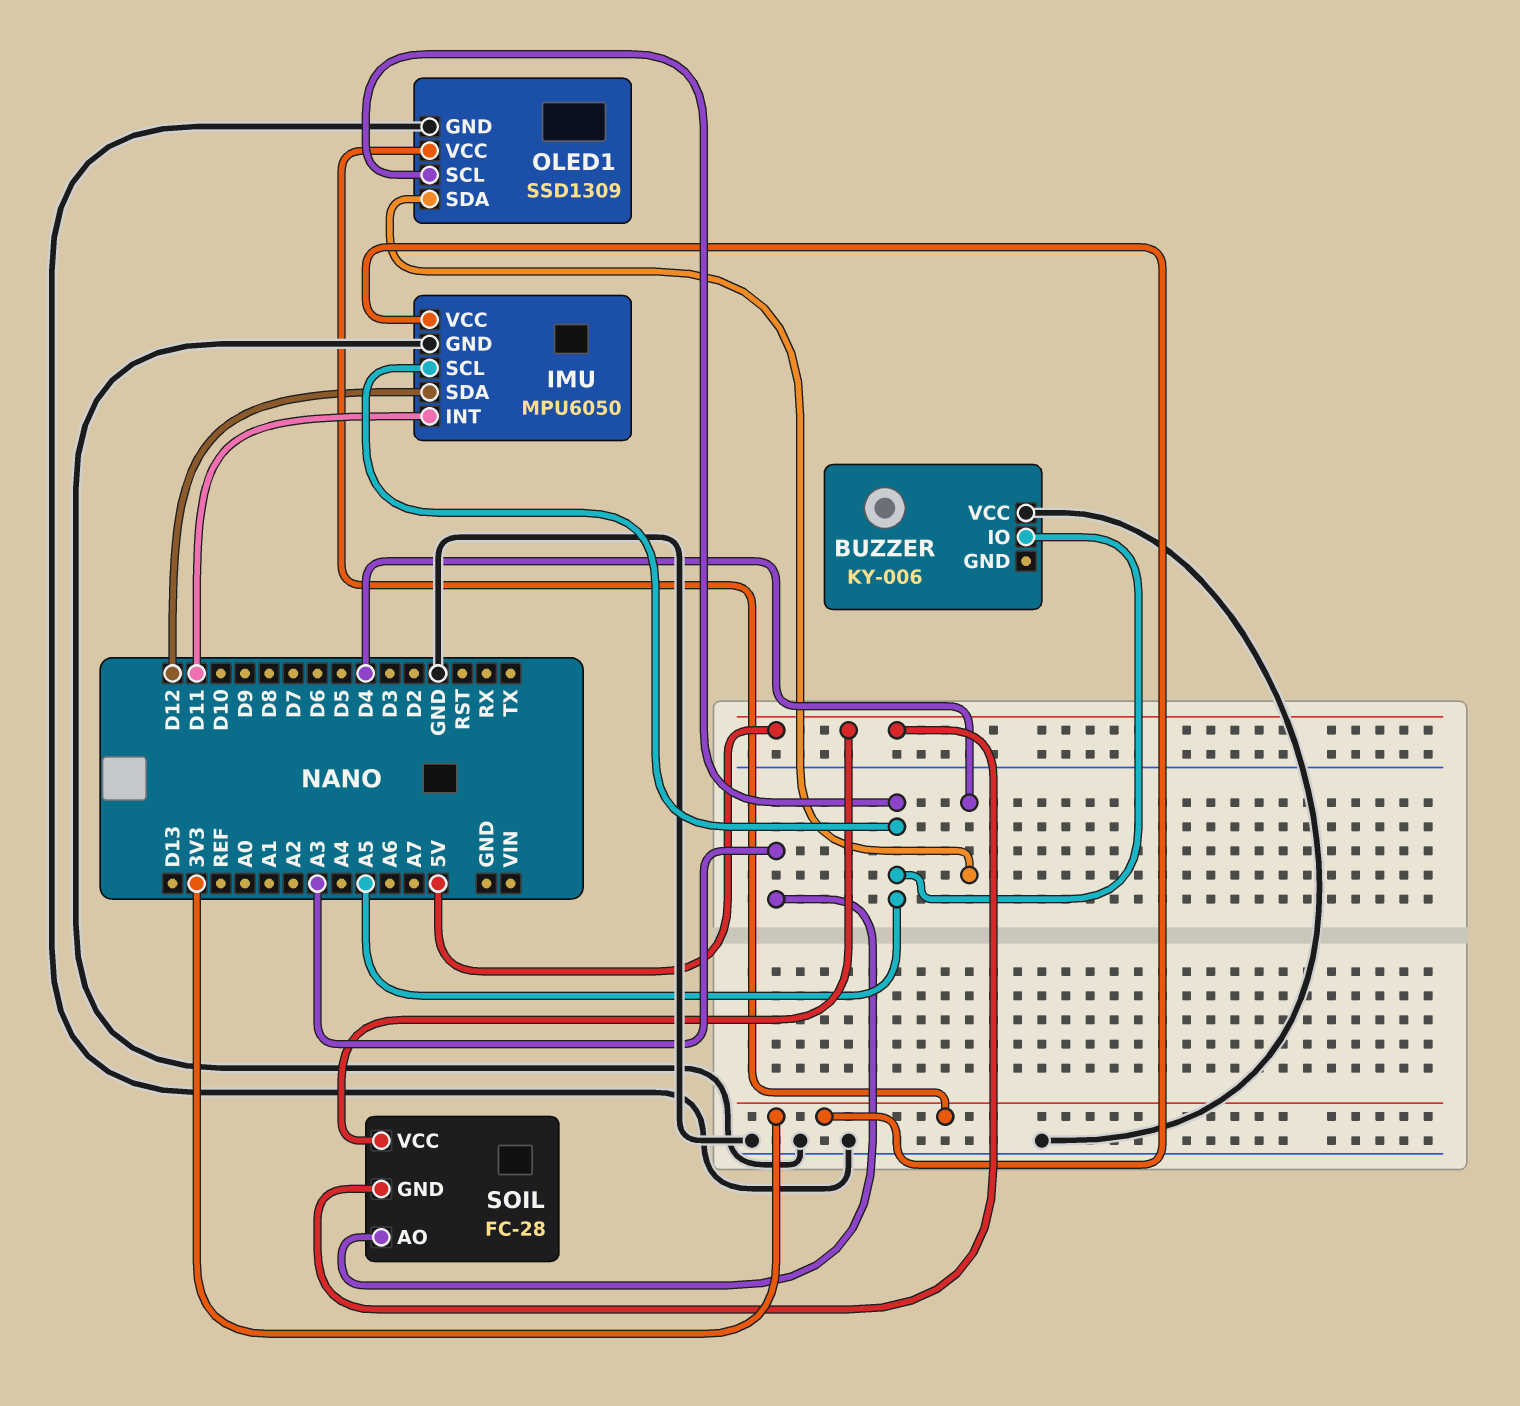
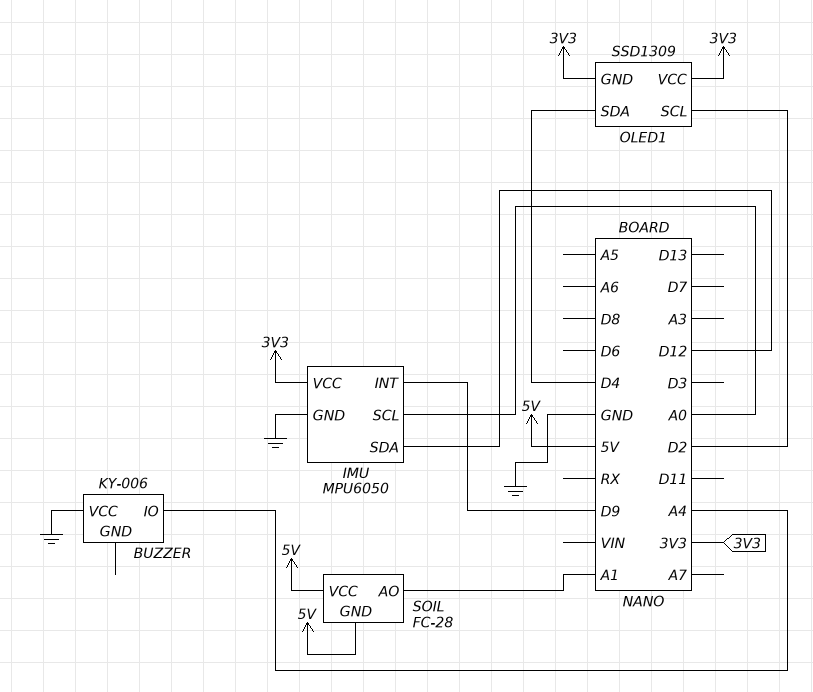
BUZZER pin IO: A5 -> A4
IMU pin INT: D11 -> D9
IMU pin SCL: A5 -> A0
OLED1 pin GND: GND -> 3V3
OLED1 pin SCL: A5 -> D2
SOIL pin AO: A3 -> A1

